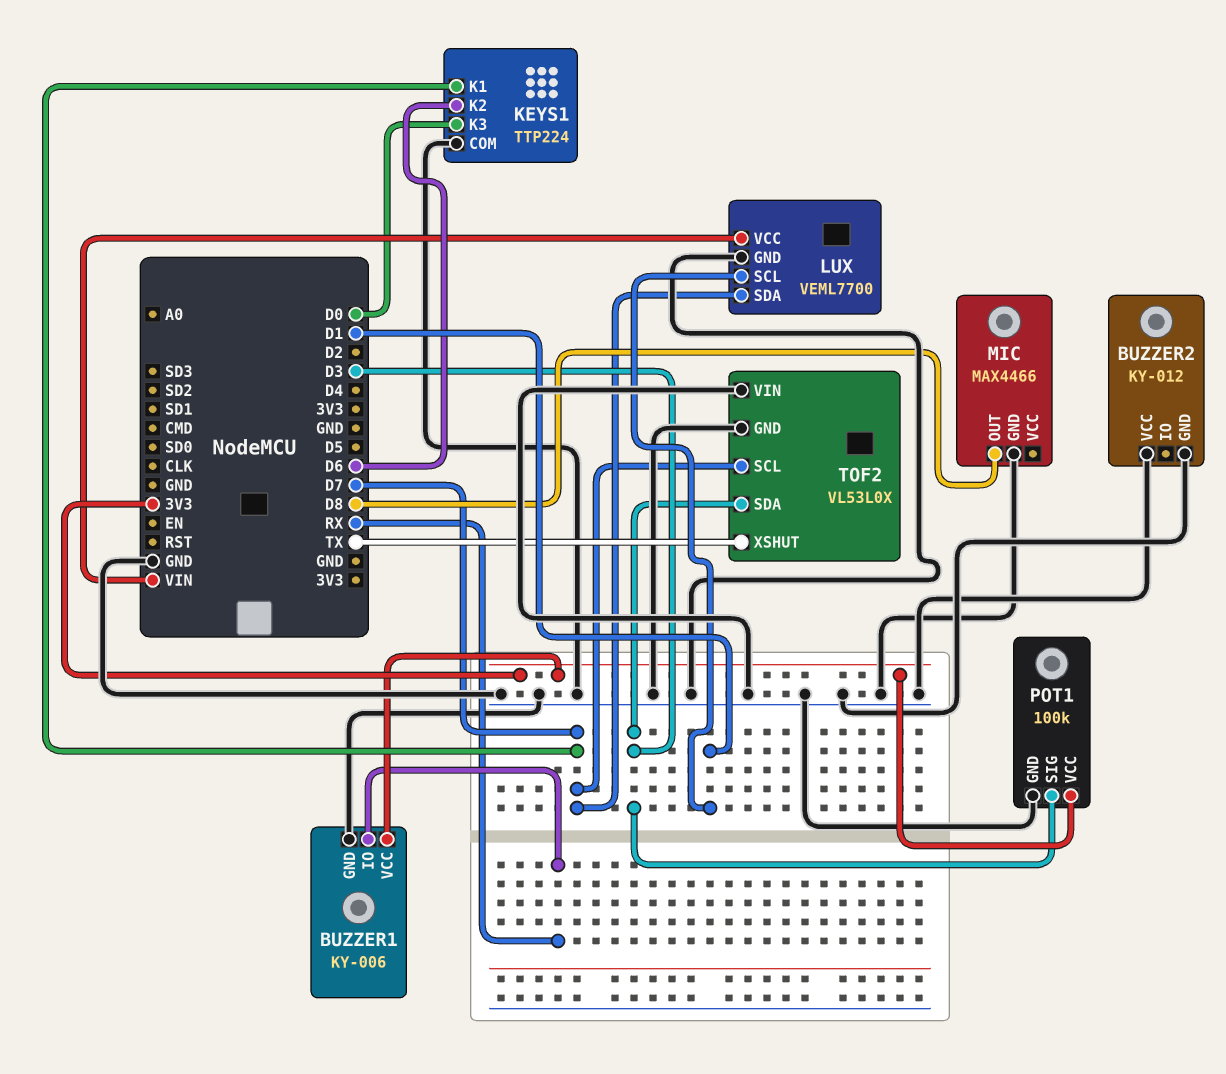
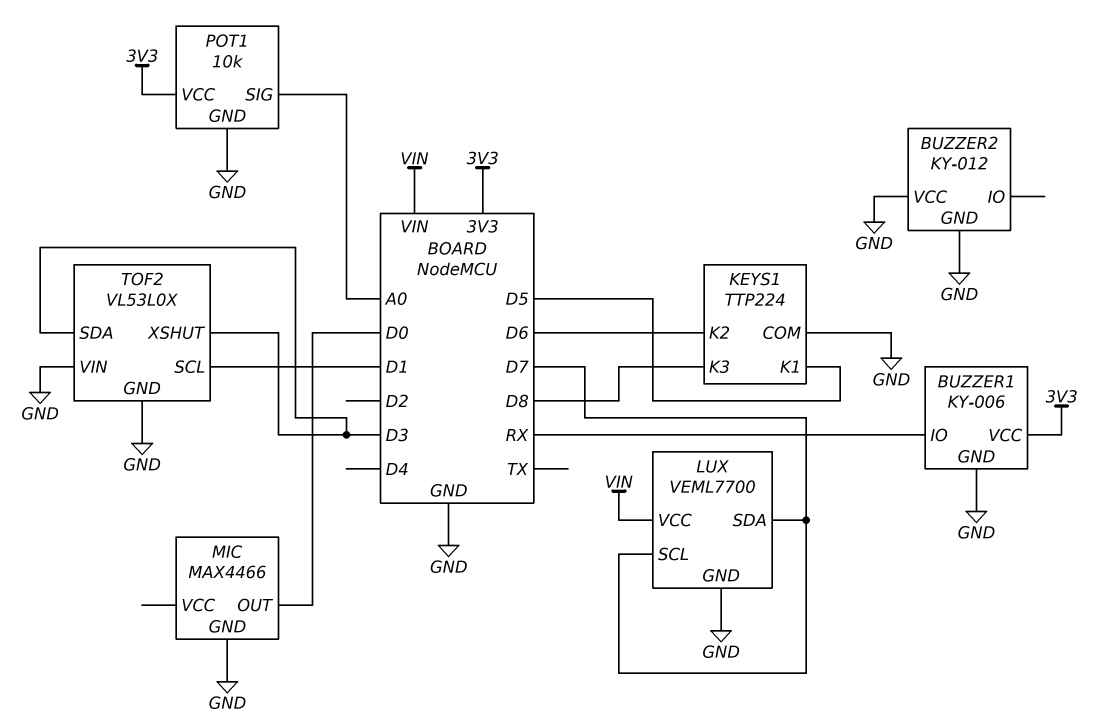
KEYS1 pin K1: D7 -> D5
KEYS1 pin K3: D0 -> D8
LUX pin SCL: D1 -> D7
MIC pin OUT: D8 -> D0
POT1: 100k -> 10k
POT1 pin SIG: D3 -> A0
TOF2 pin SCL: D7 -> D1
TOF2 pin XSHUT: TX -> D3

